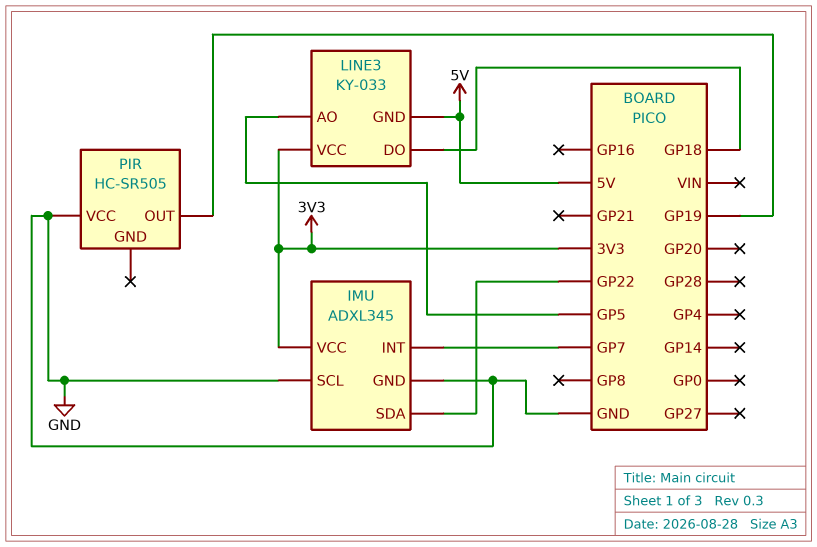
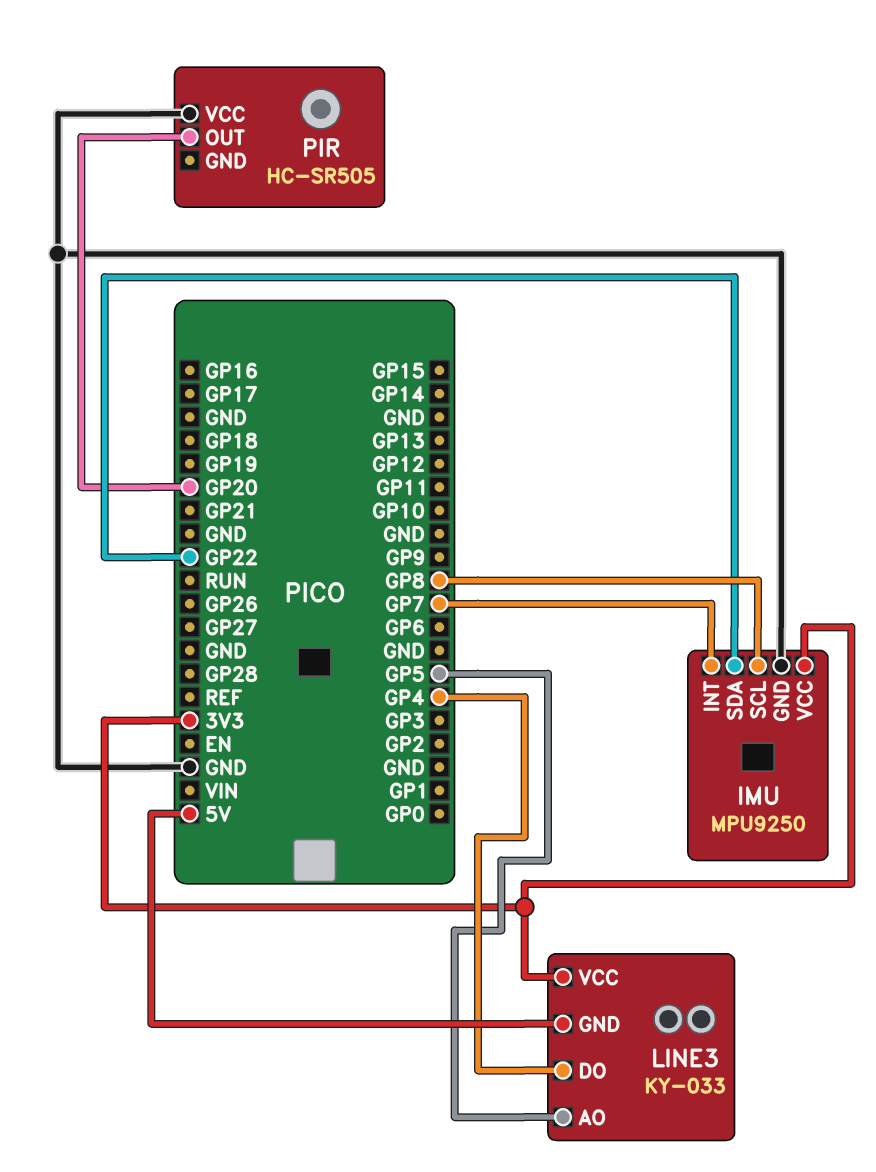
IMU: ADXL345 -> MPU9250
IMU pin SCL: GND -> GP8
LINE3 pin DO: GP18 -> GP4
PIR pin OUT: GP19 -> GP20

